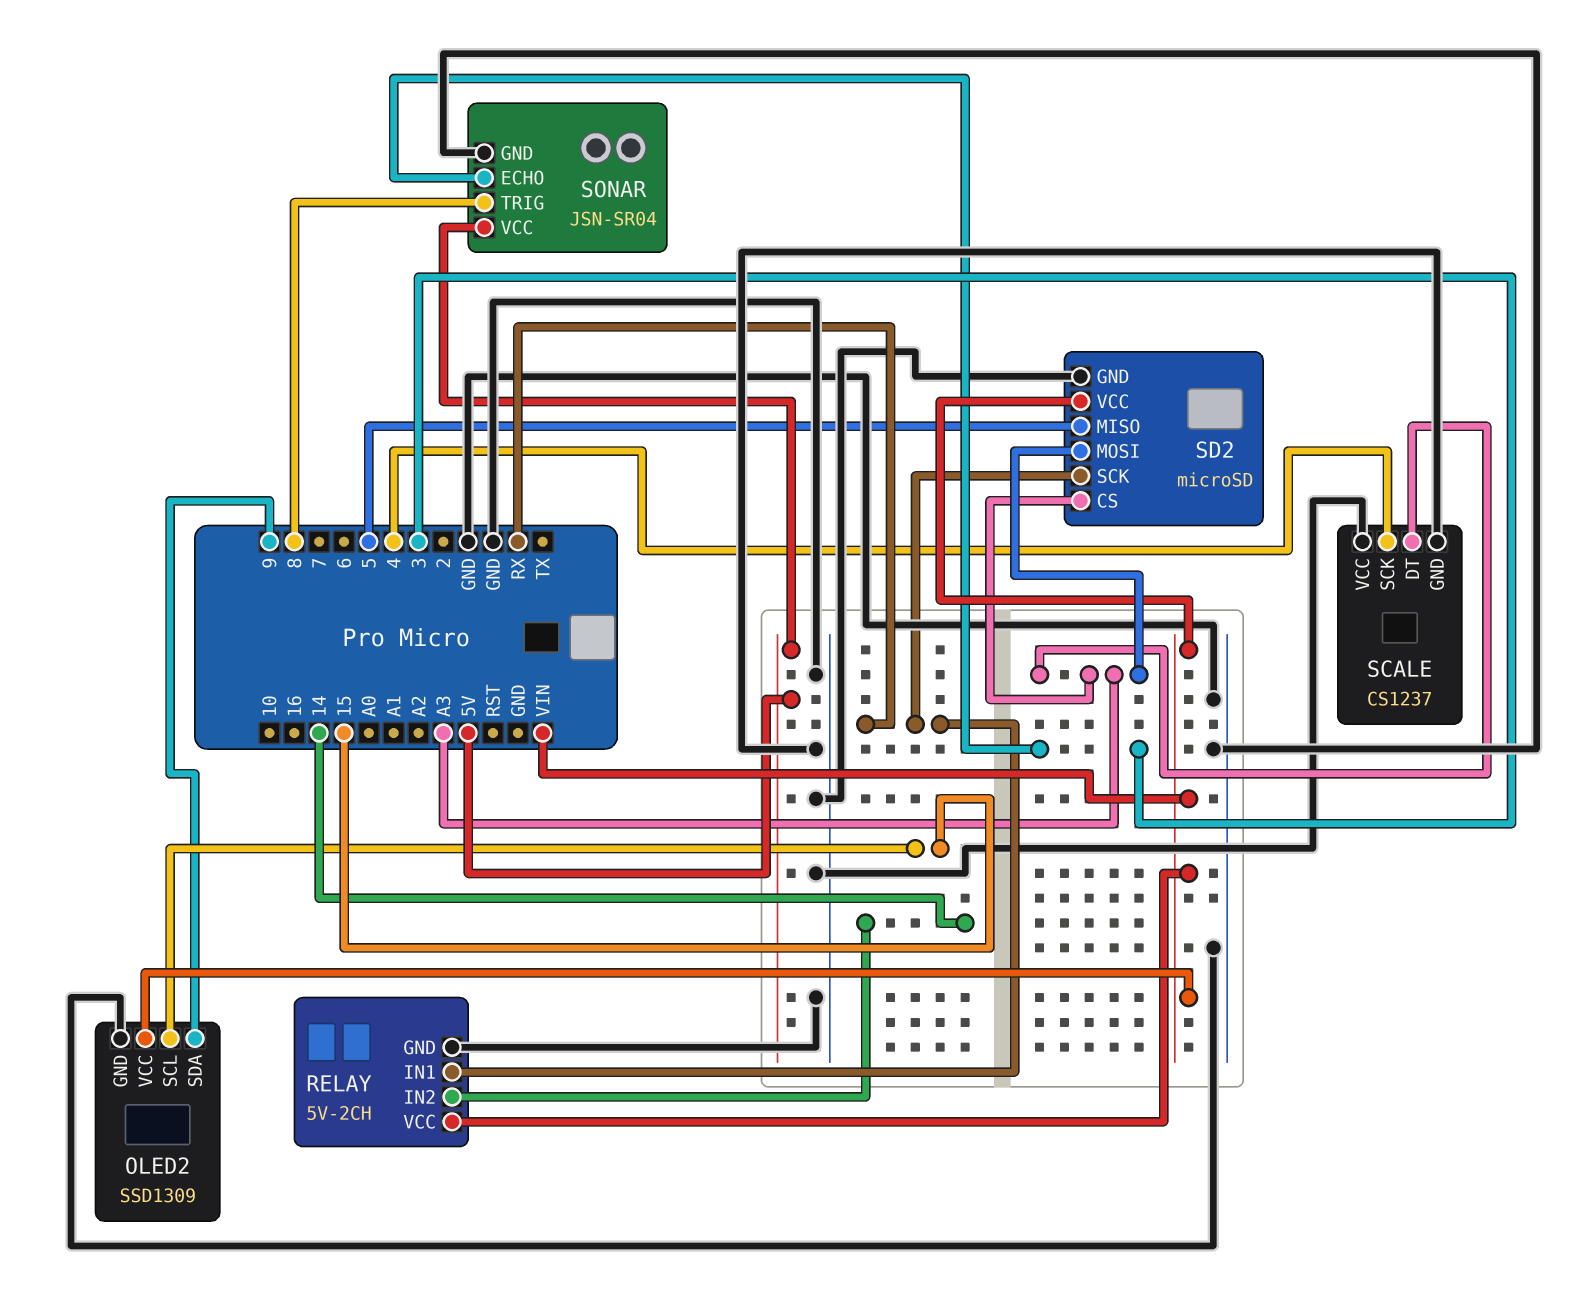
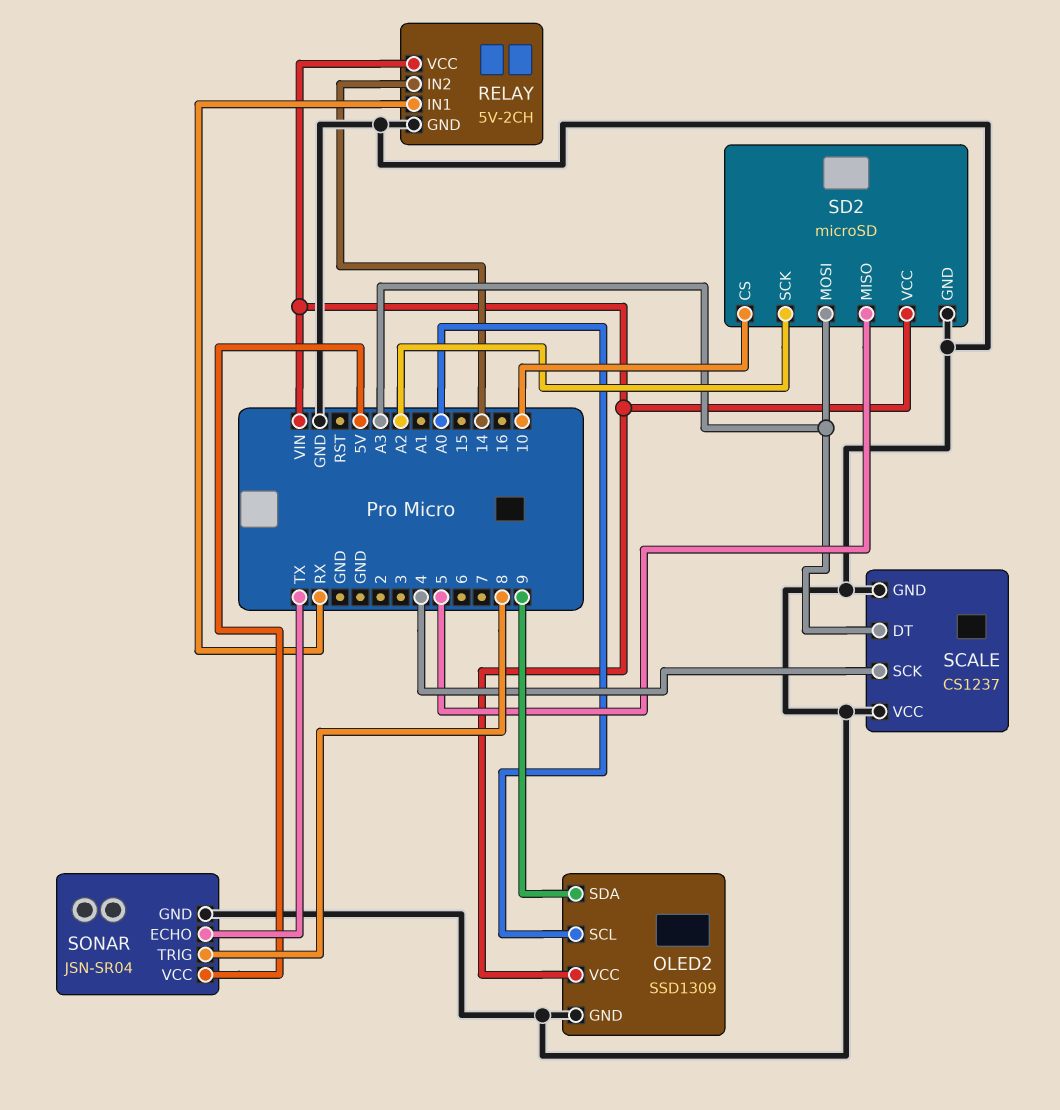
OLED2 pin SCL: 15 -> A0
SD2 pin CS: A3 -> 10
SD2 pin SCK: RX -> A2
SONAR pin ECHO: 3 -> TX

